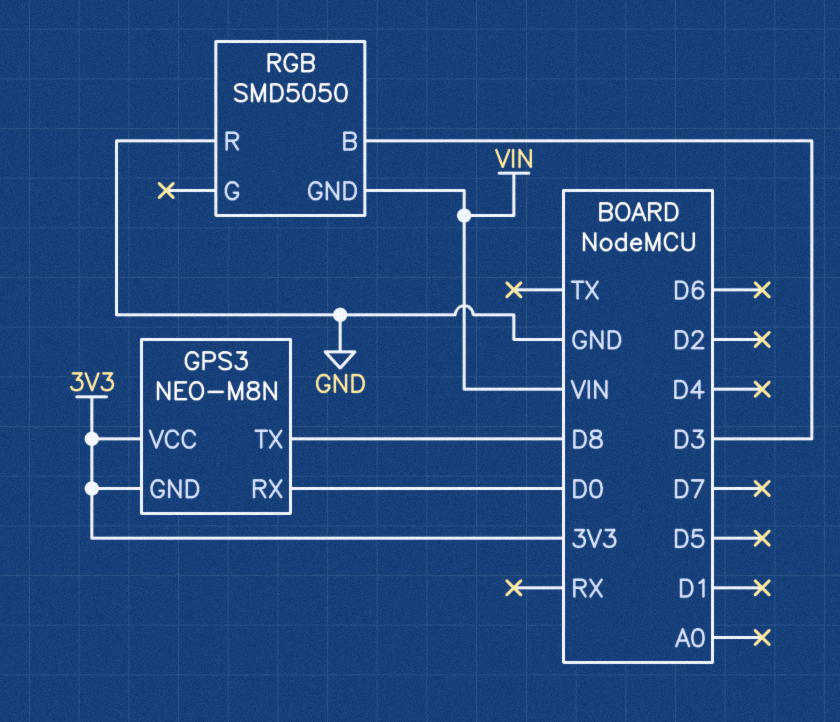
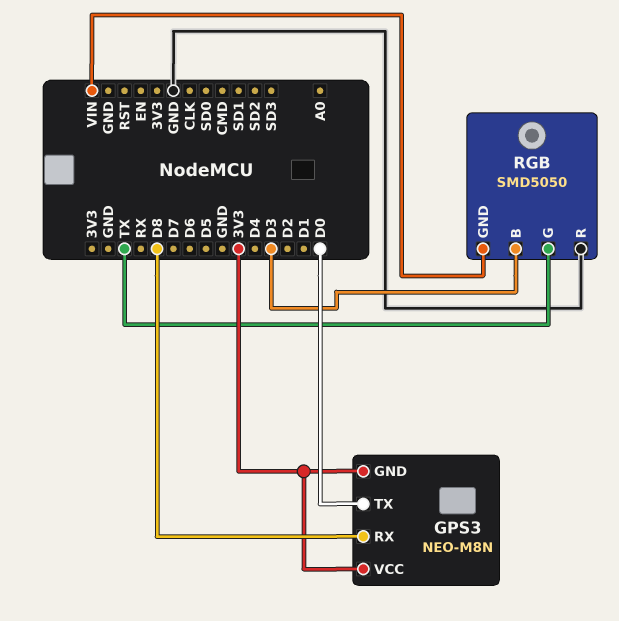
GPS3 pin RX: D0 -> D8
GPS3 pin TX: D8 -> D0
RGB pin G: none -> TX

